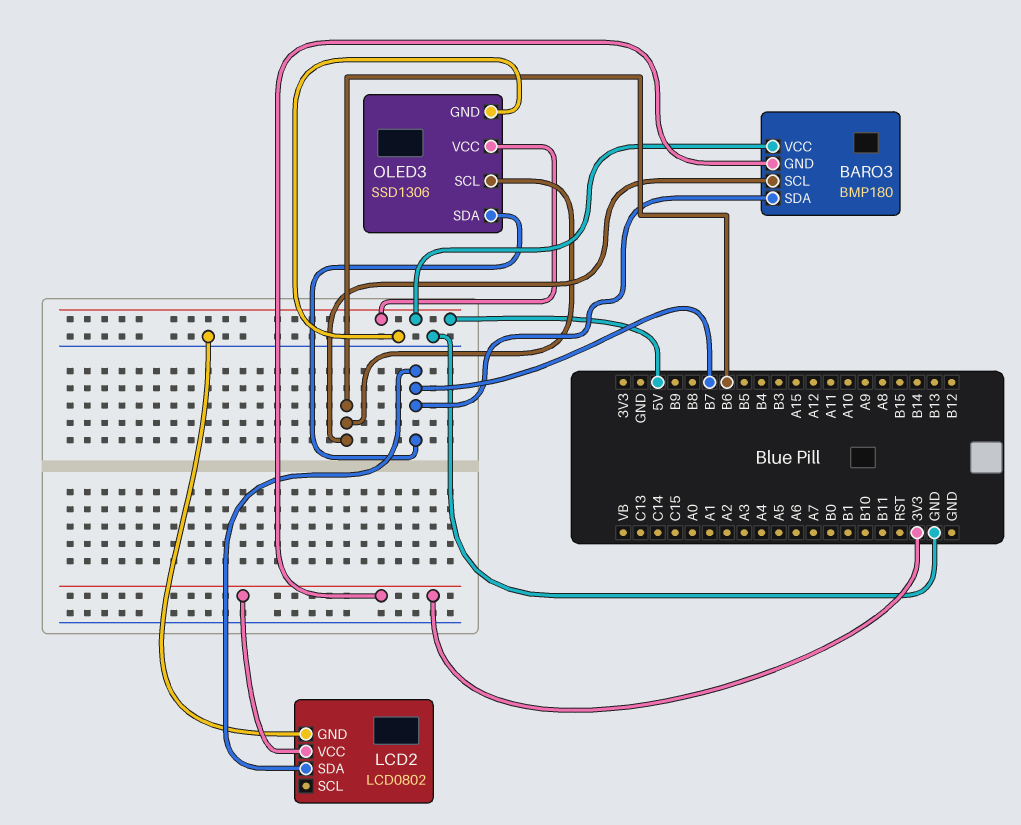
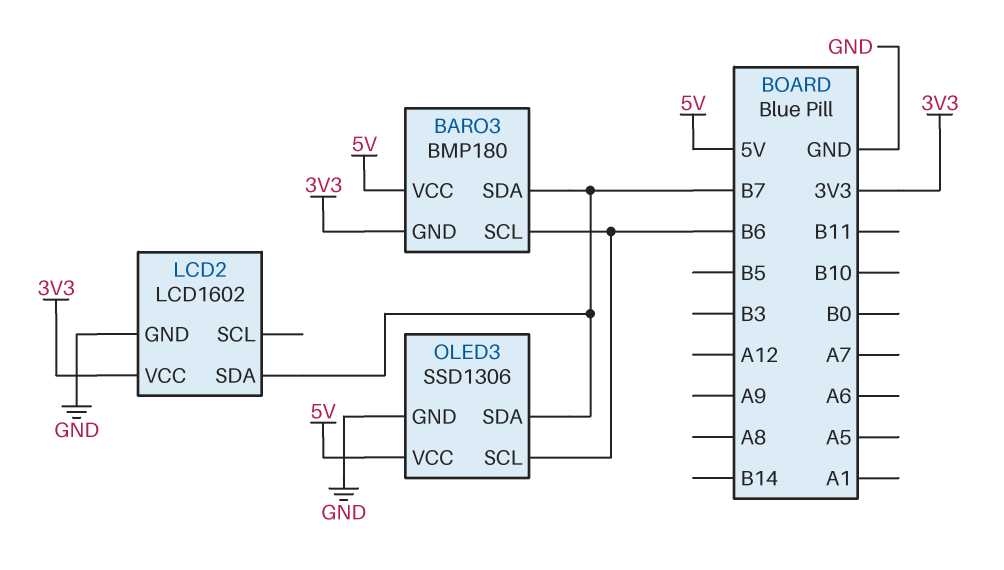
LCD2: LCD0802 -> LCD1602

